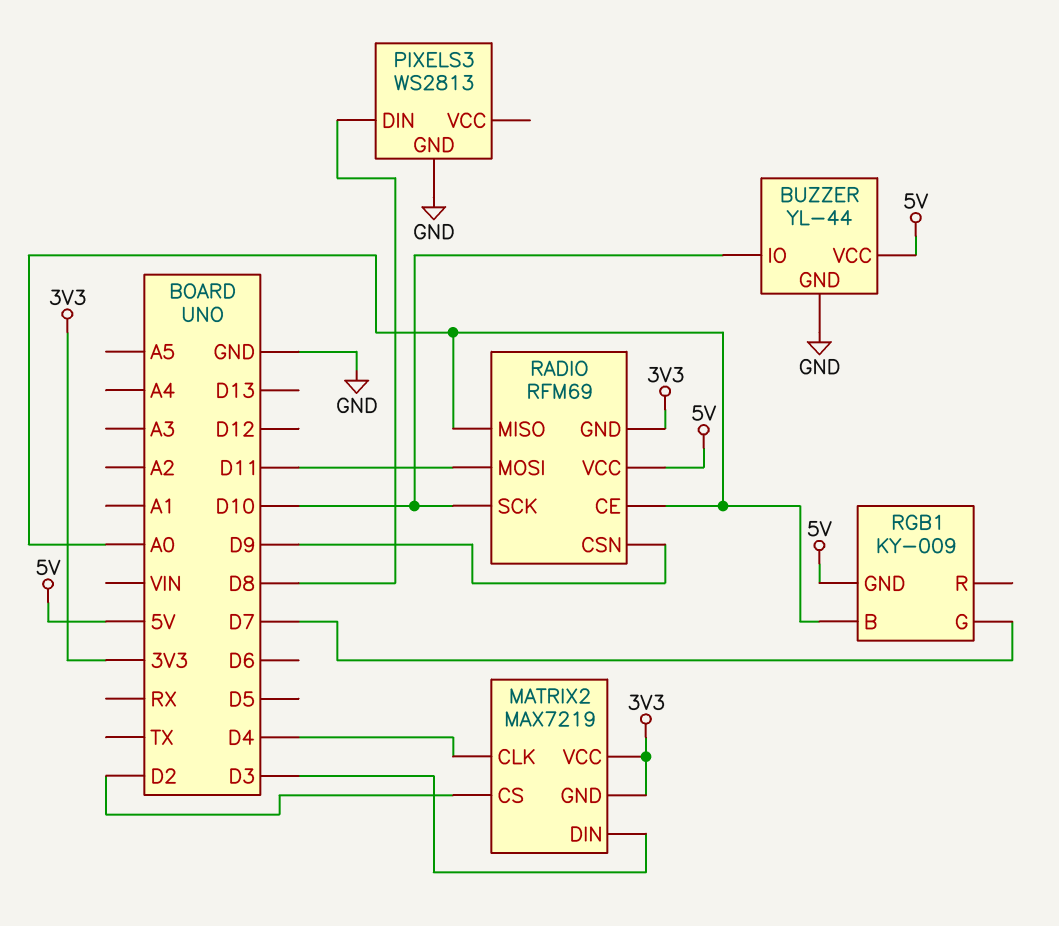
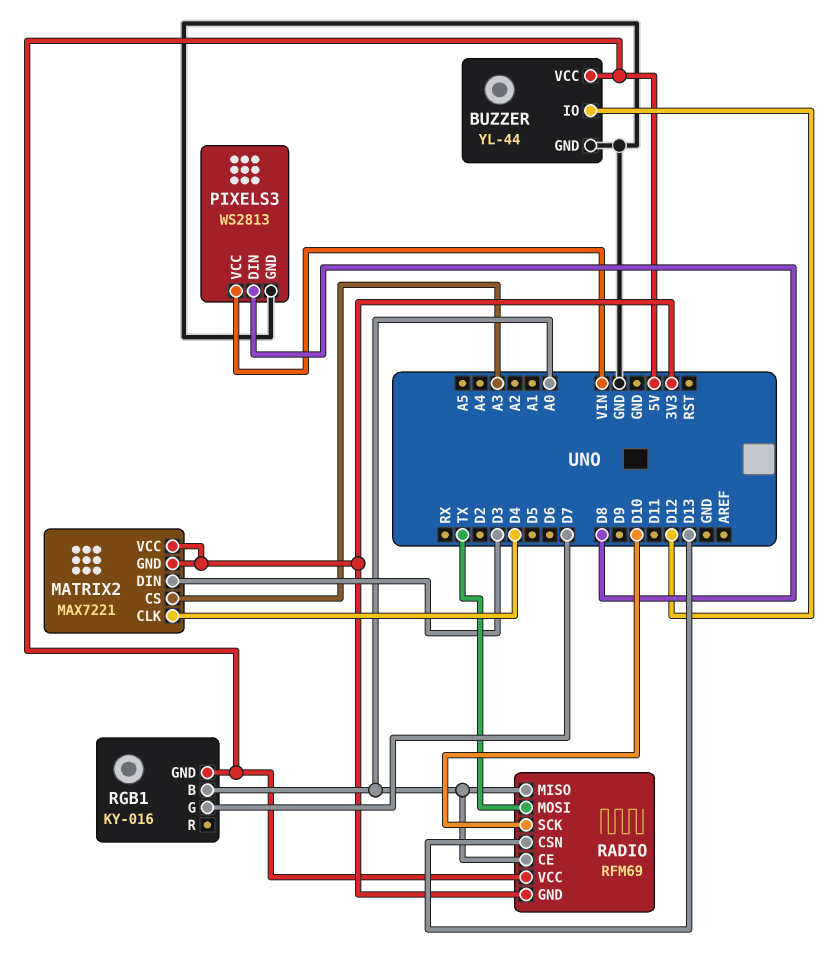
BUZZER pin IO: D10 -> D12
MATRIX2: MAX7219 -> MAX7221
MATRIX2 pin CS: D2 -> A3
PIXELS3 pin VCC: none -> VIN
RADIO pin CSN: D9 -> D13
RADIO pin MOSI: D11 -> TX
RGB1: KY-009 -> KY-016

